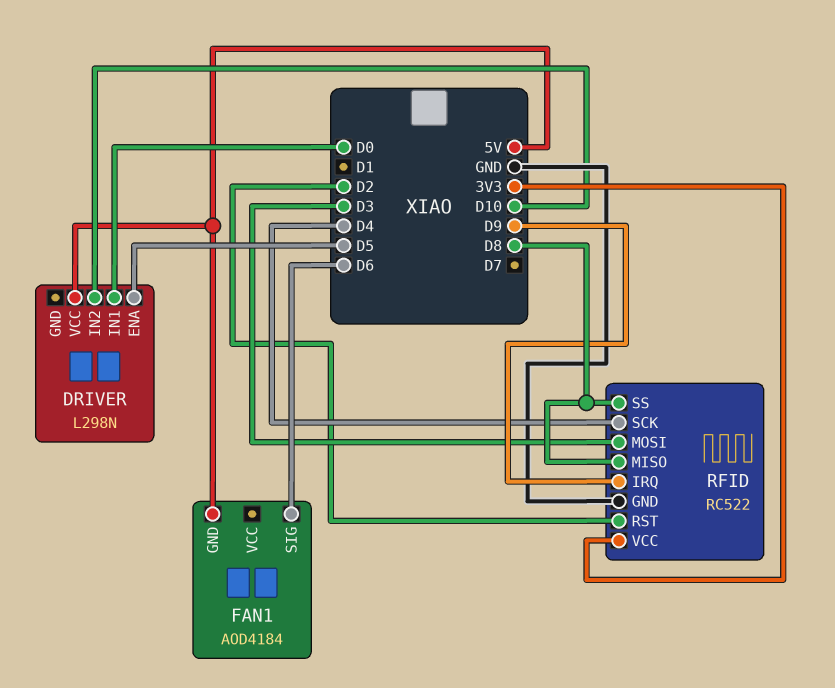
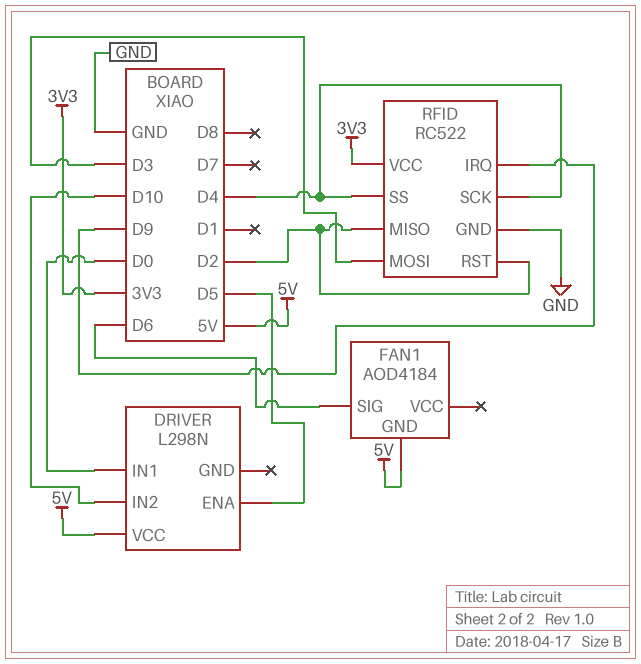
RFID pin MISO: D8 -> D2
RFID pin SS: D8 -> D4

